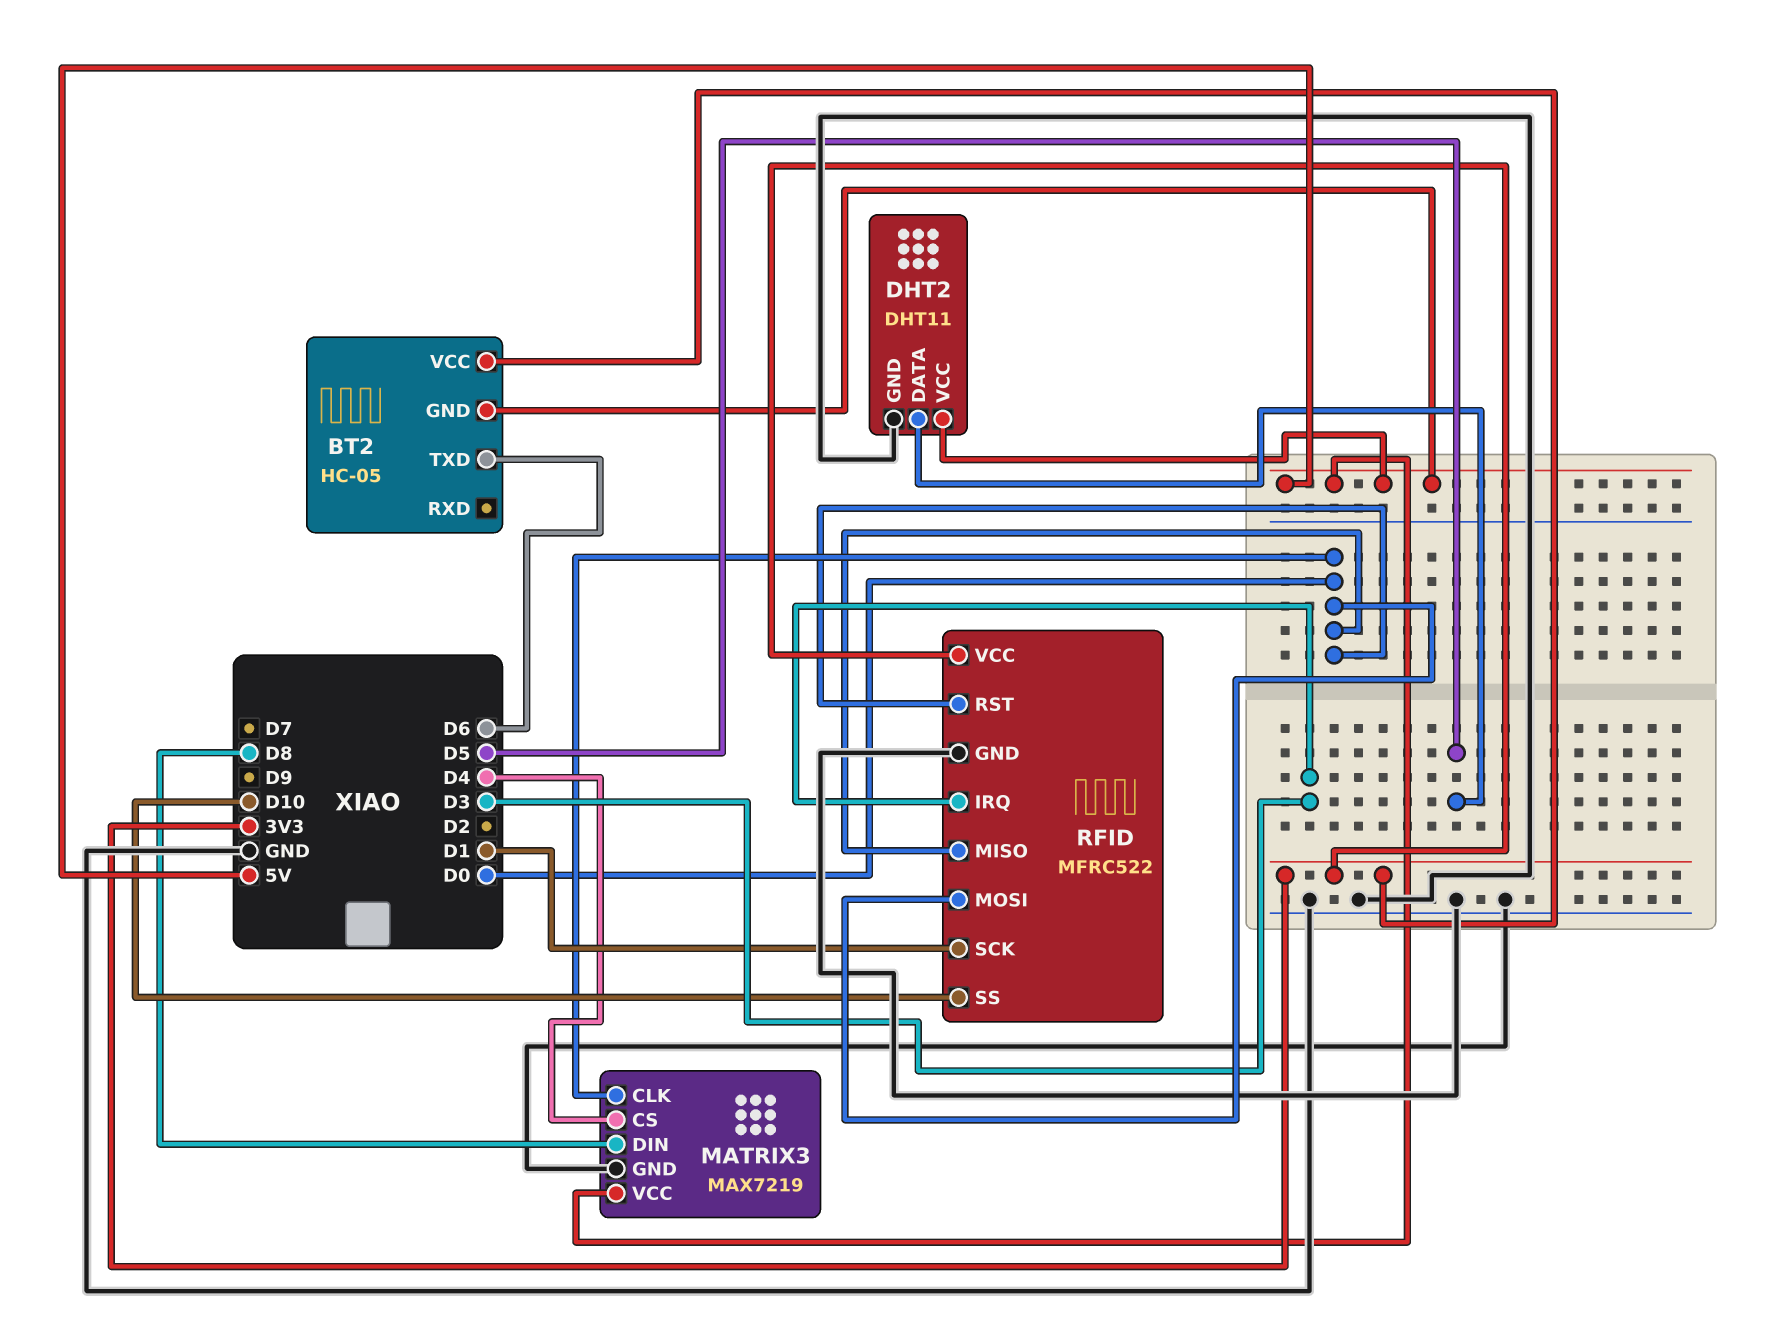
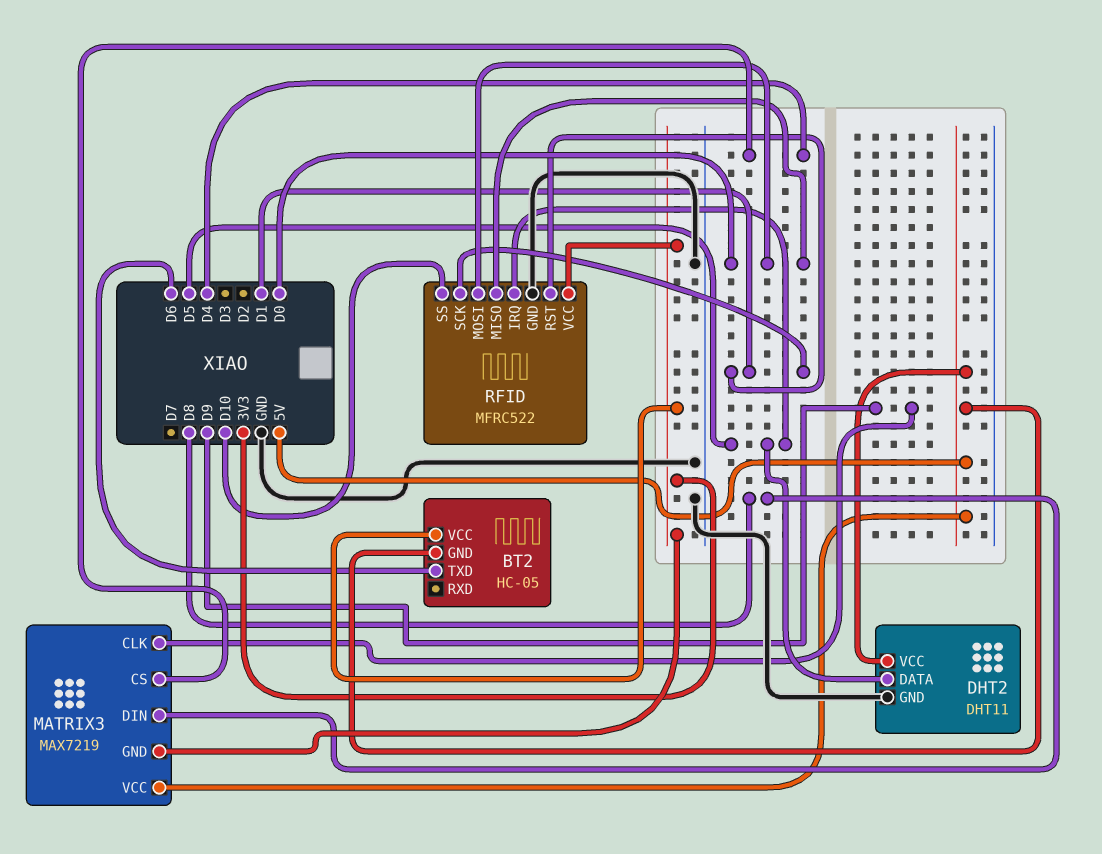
MATRIX3 pin CLK: D0 -> D9
MATRIX3 pin GND: GND -> 3V3
RFID pin IRQ: D3 -> D5
RFID pin RST: D0 -> D1

